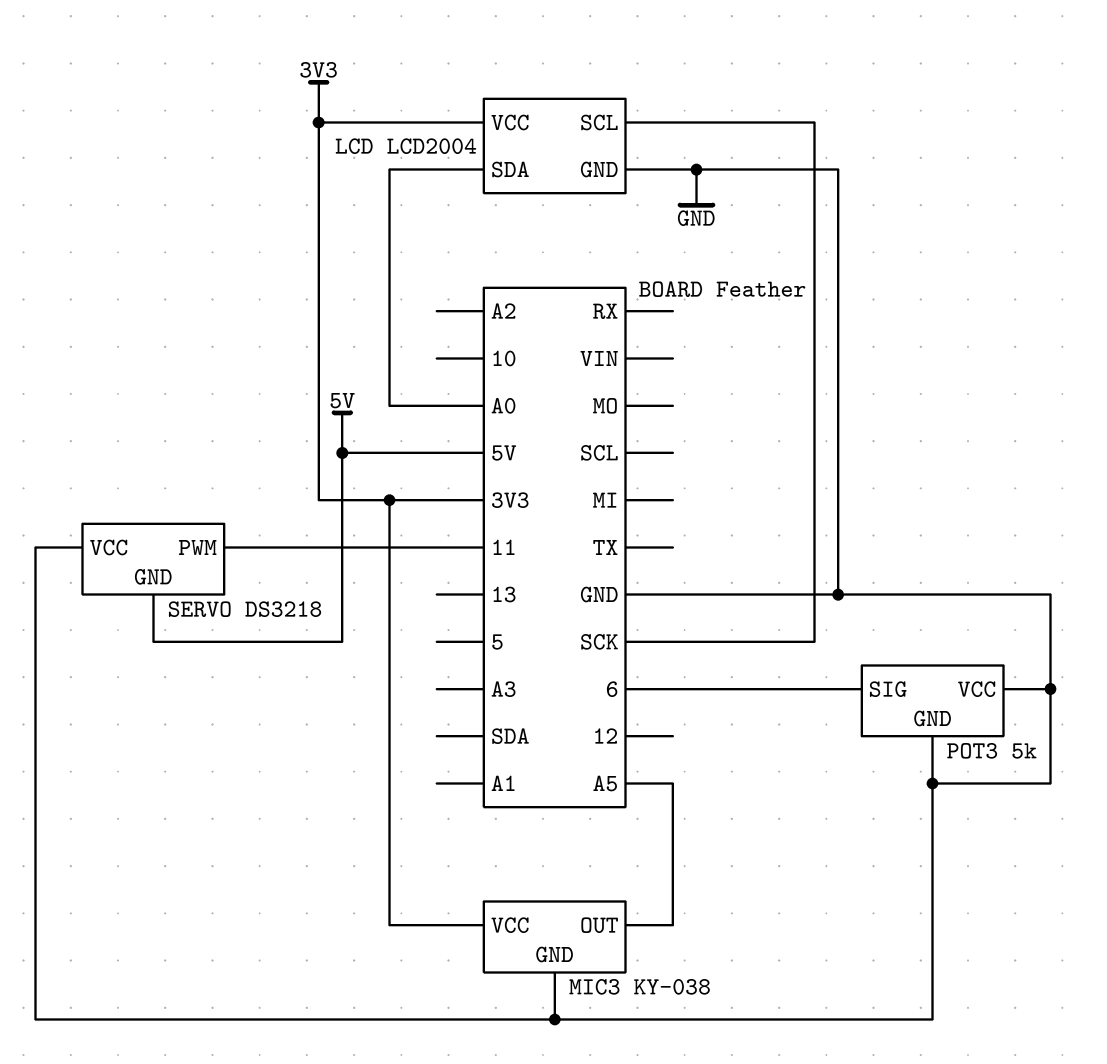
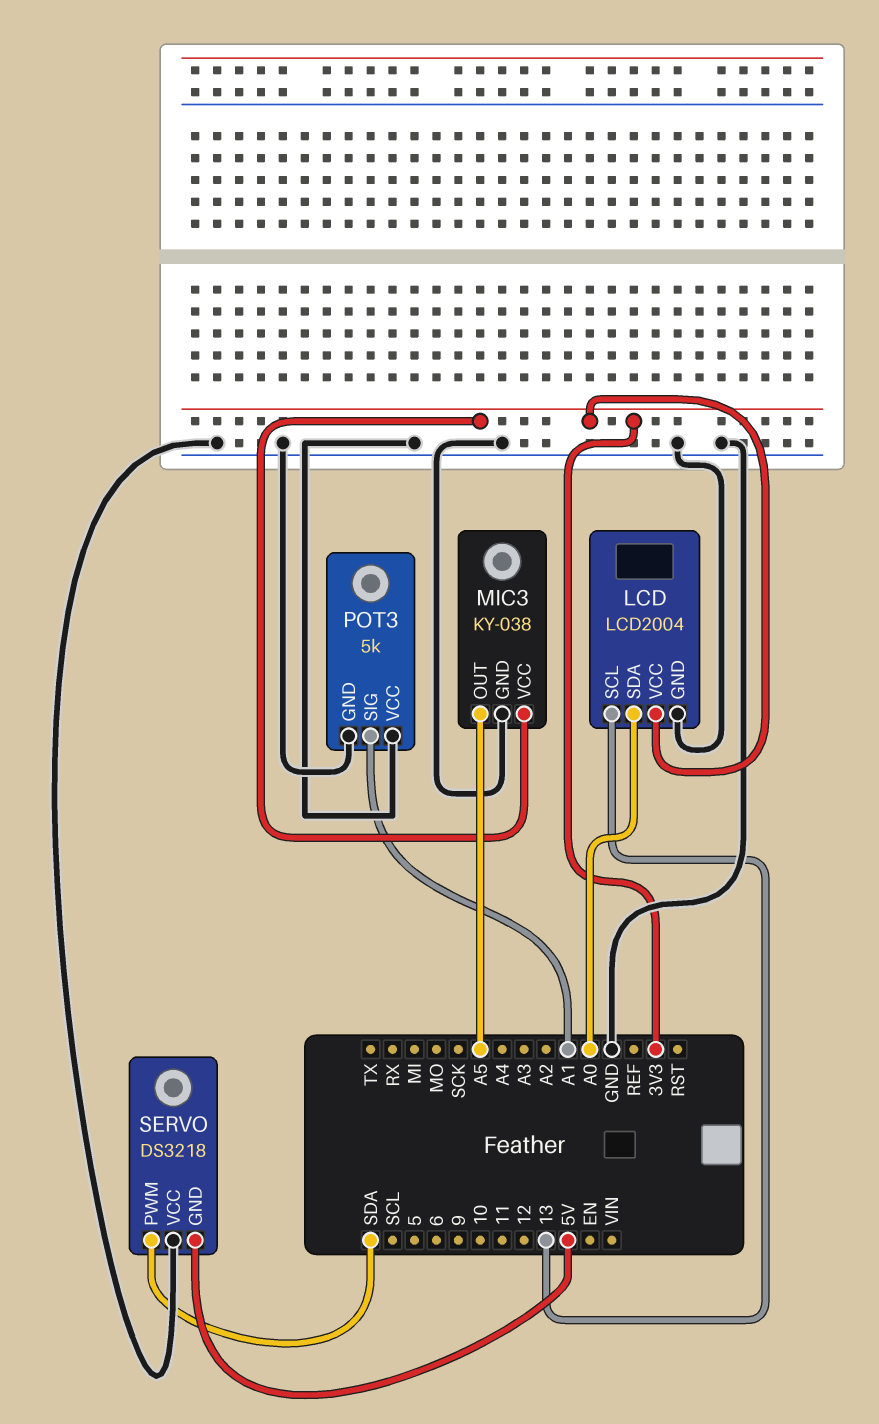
LCD pin SCL: SCK -> 13
POT3 pin SIG: 6 -> A1
SERVO pin PWM: 11 -> SDA

